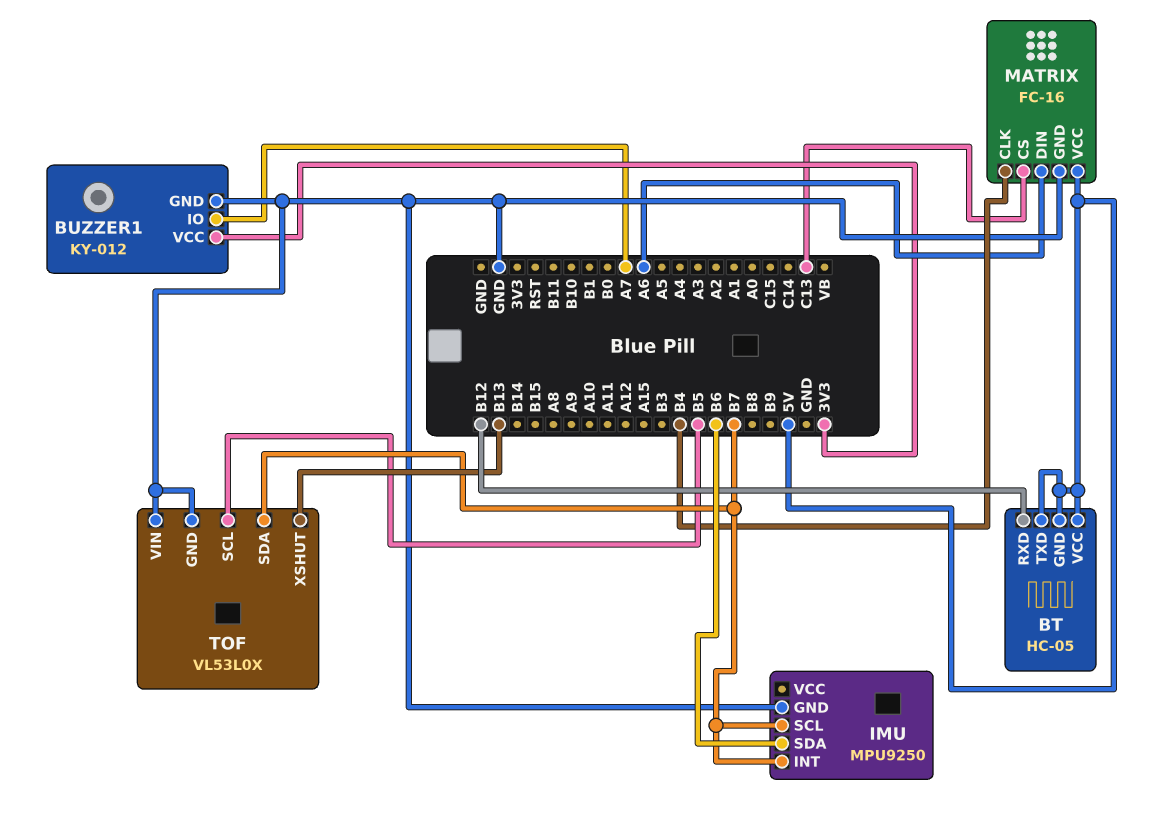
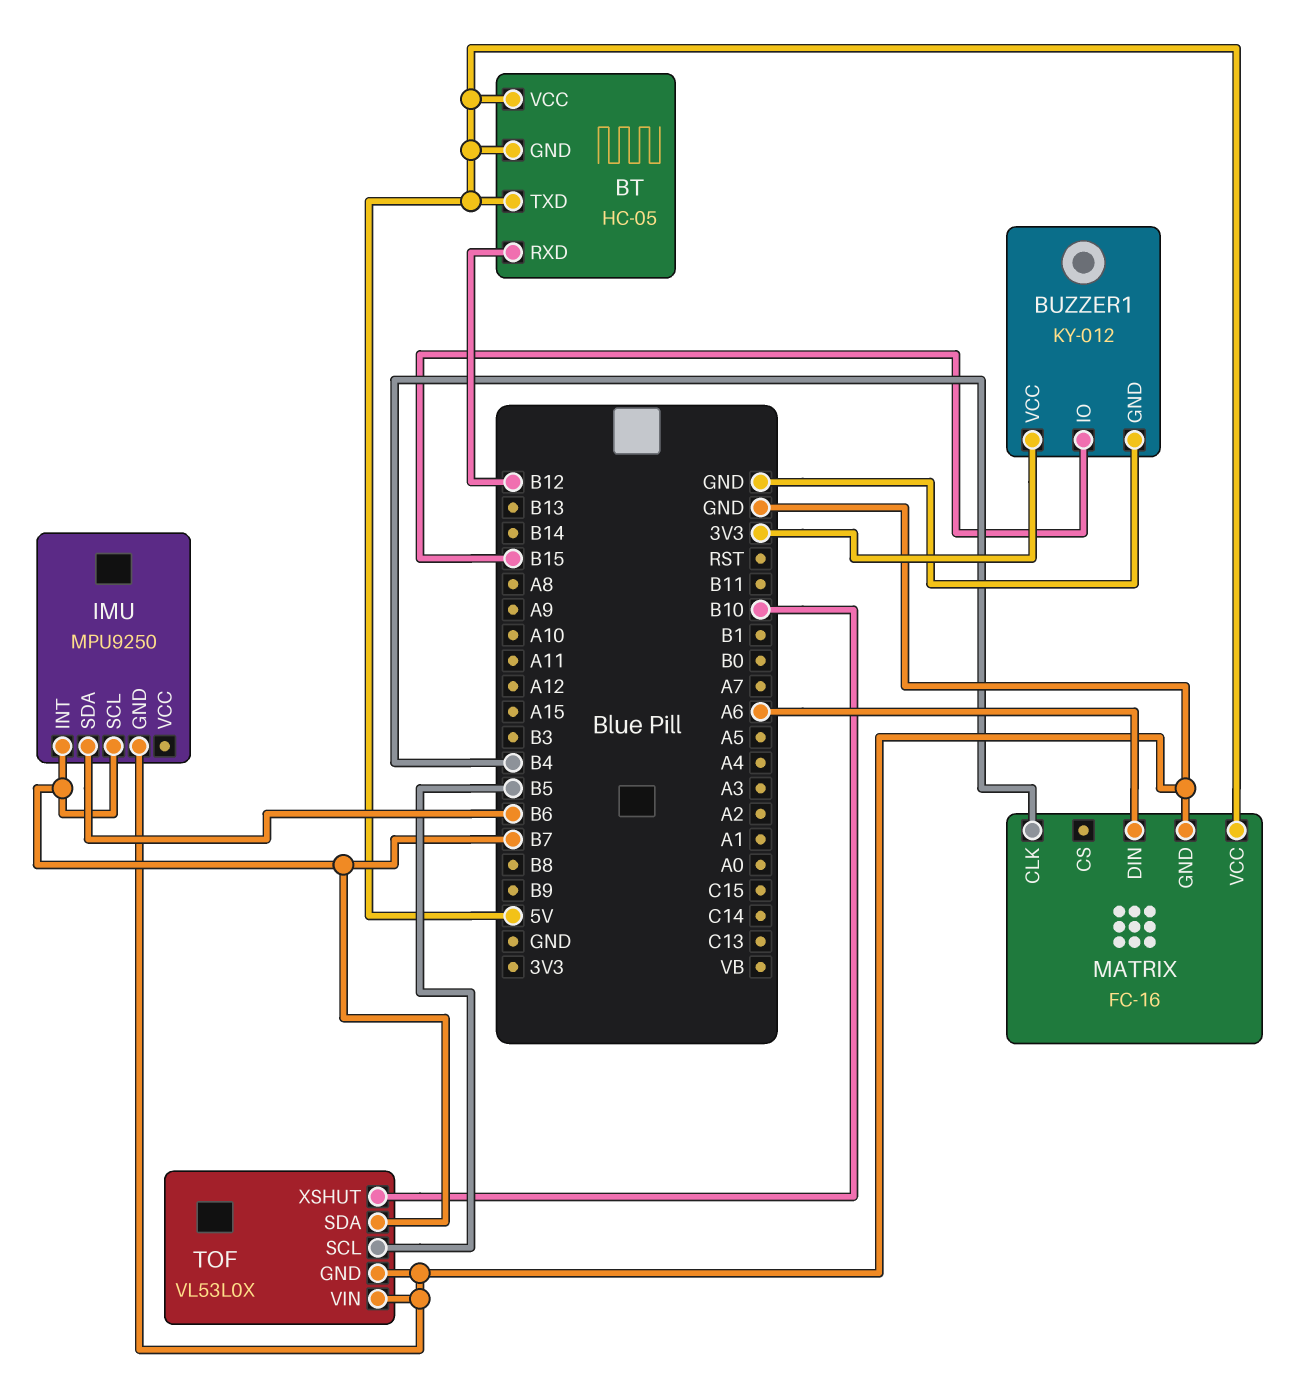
BUZZER1 pin IO: A7 -> B15
MATRIX pin CS: C13 -> none
TOF pin XSHUT: B13 -> B10

